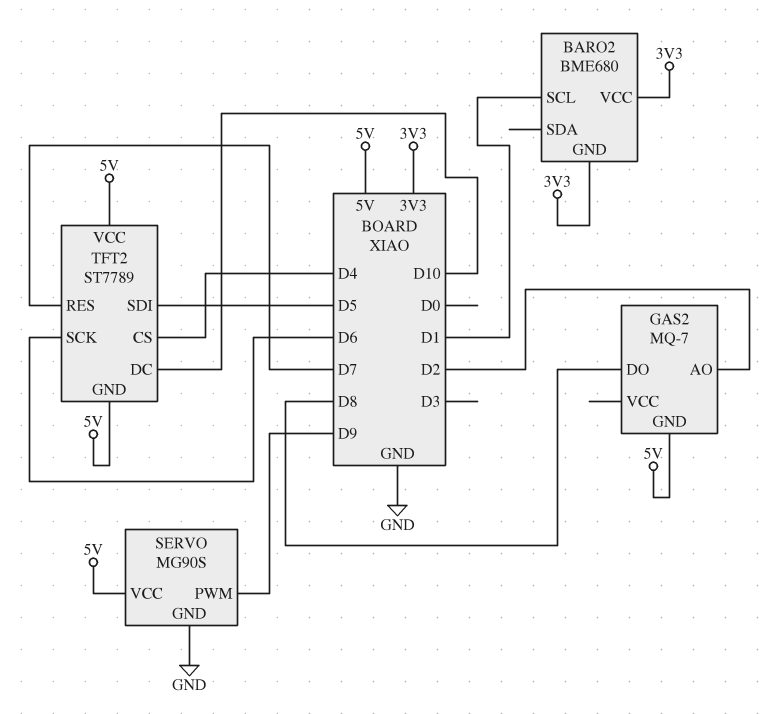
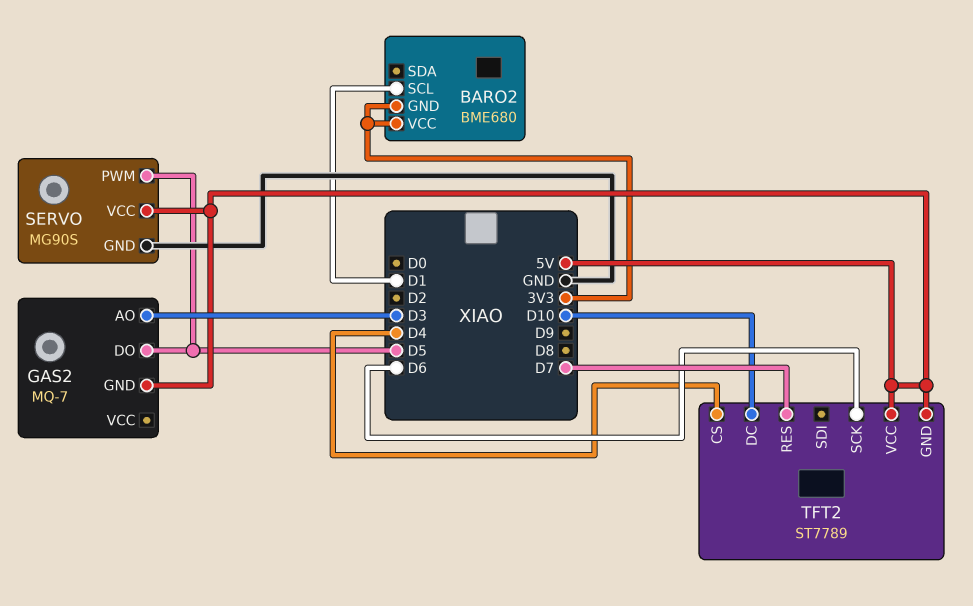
GAS2 pin AO: D2 -> D3
GAS2 pin DO: D8 -> D5
SERVO pin PWM: D9 -> D5
TFT2 pin SDI: D5 -> none

